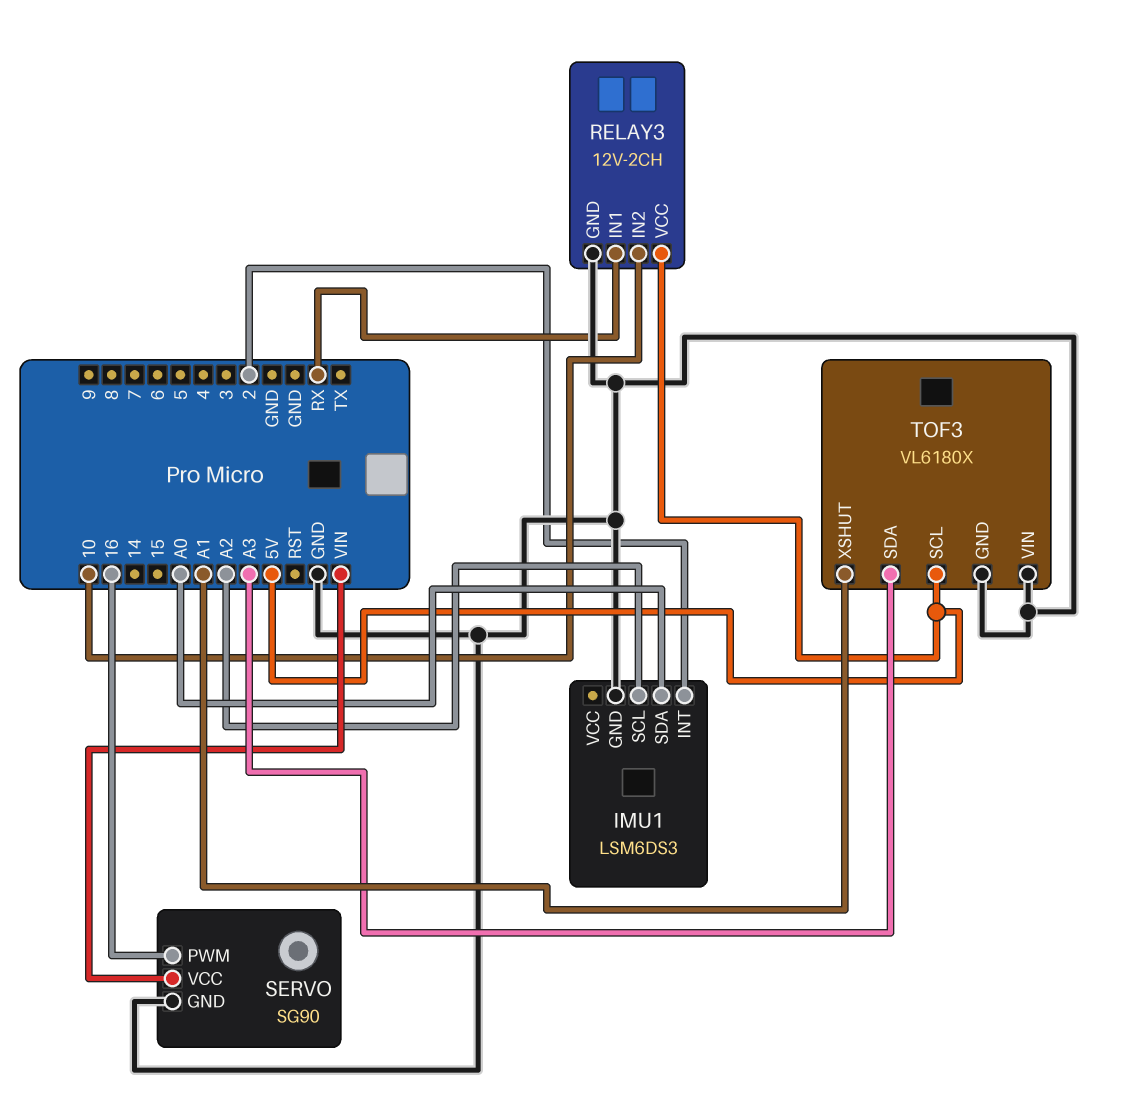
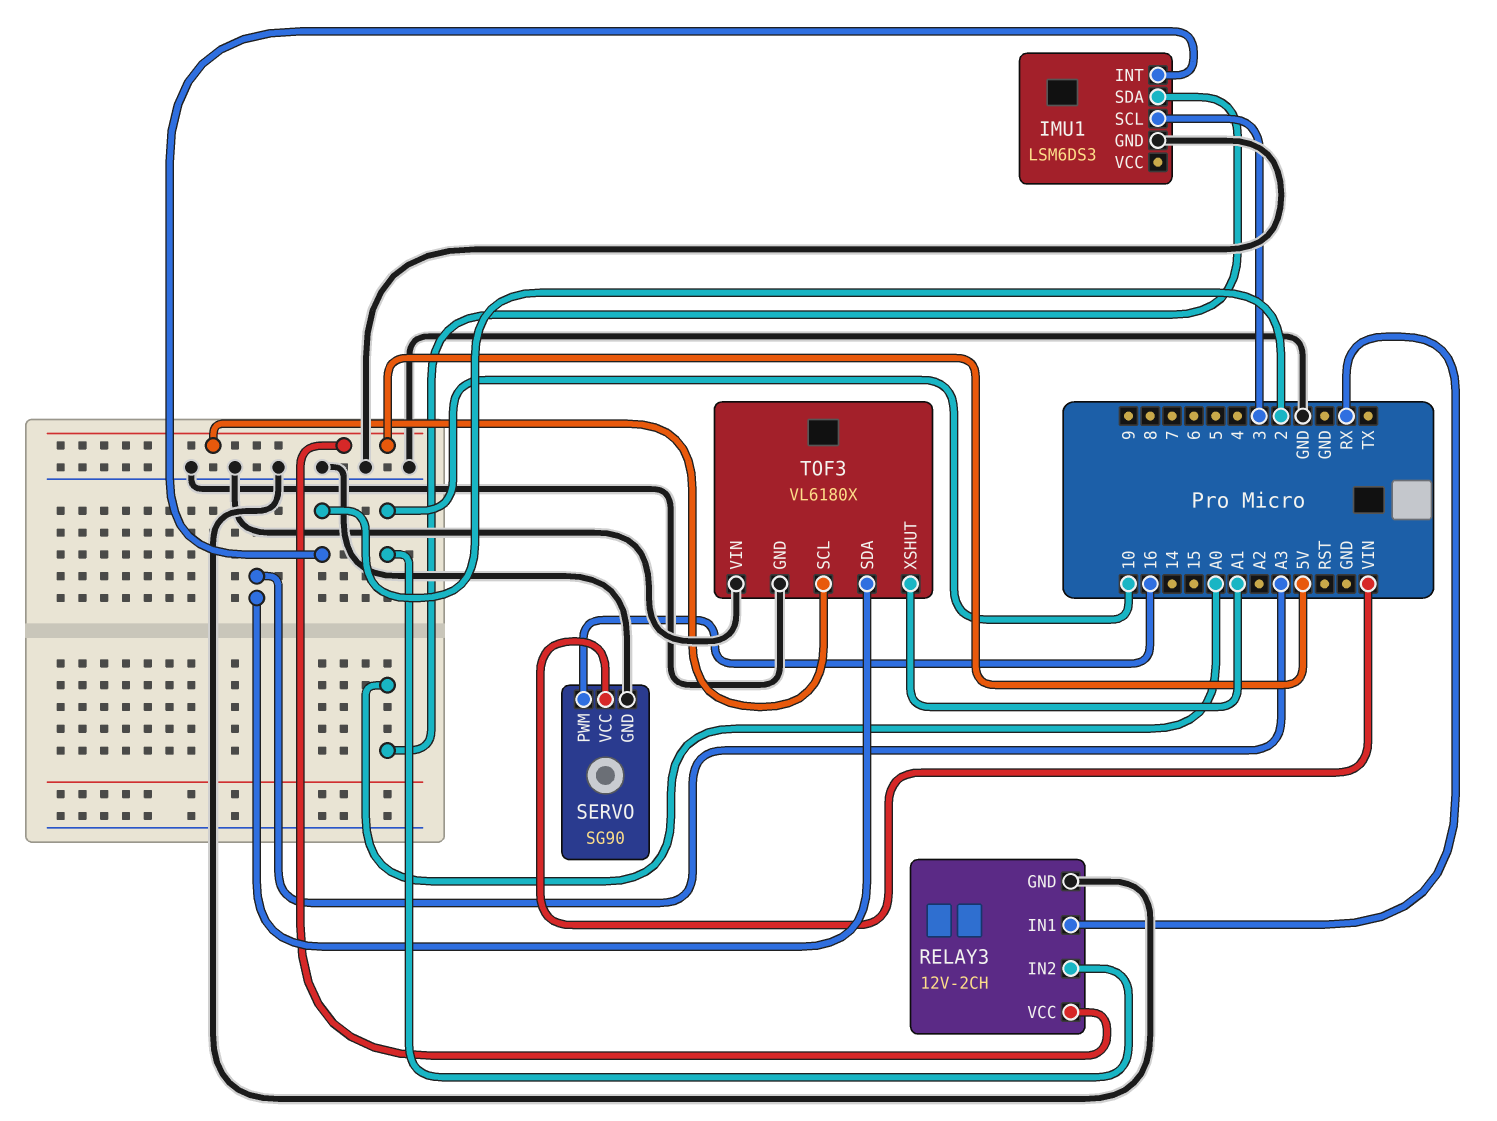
IMU1 pin SCL: A2 -> 3

